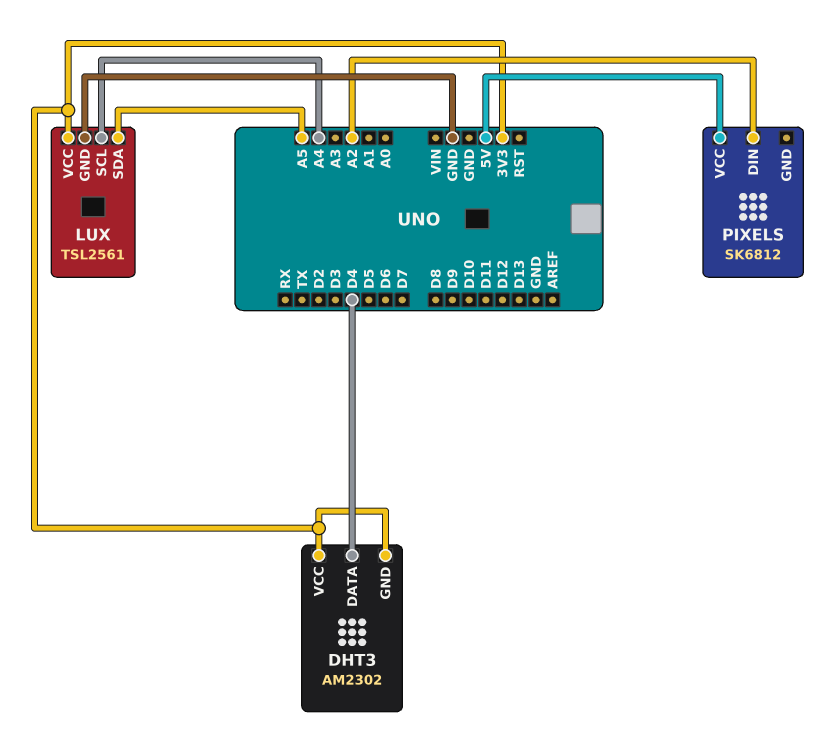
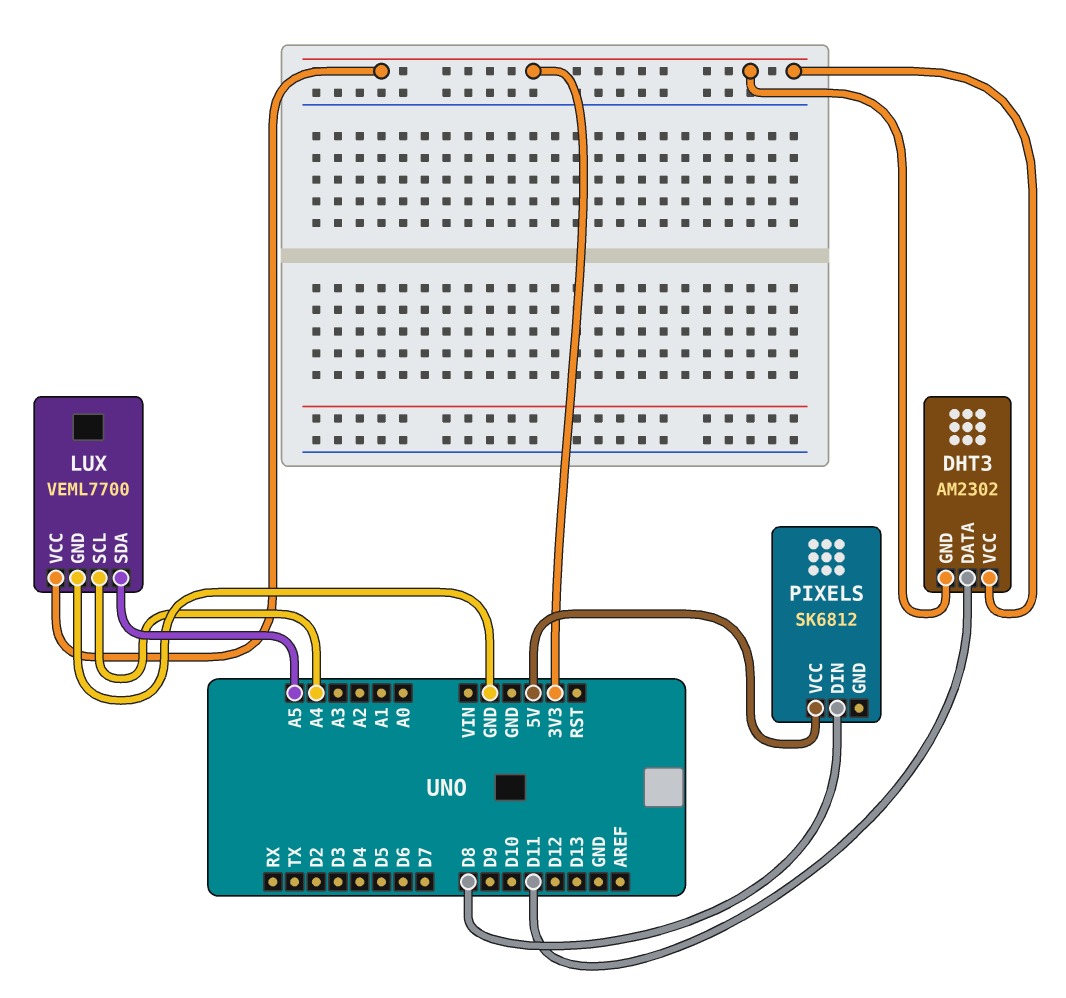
DHT3 pin DATA: D4 -> D11
LUX: TSL2561 -> VEML7700
PIXELS pin DIN: A2 -> D8

